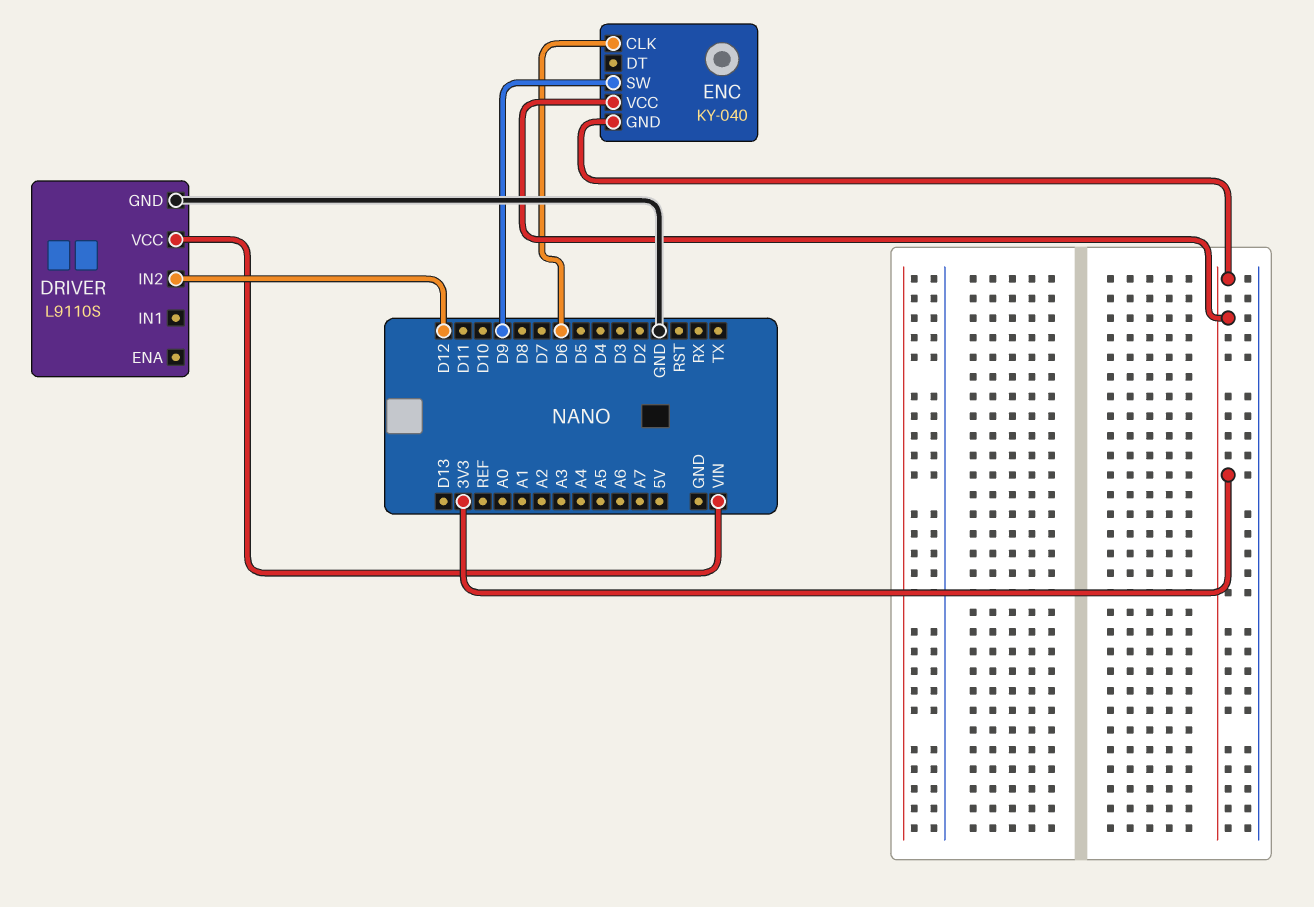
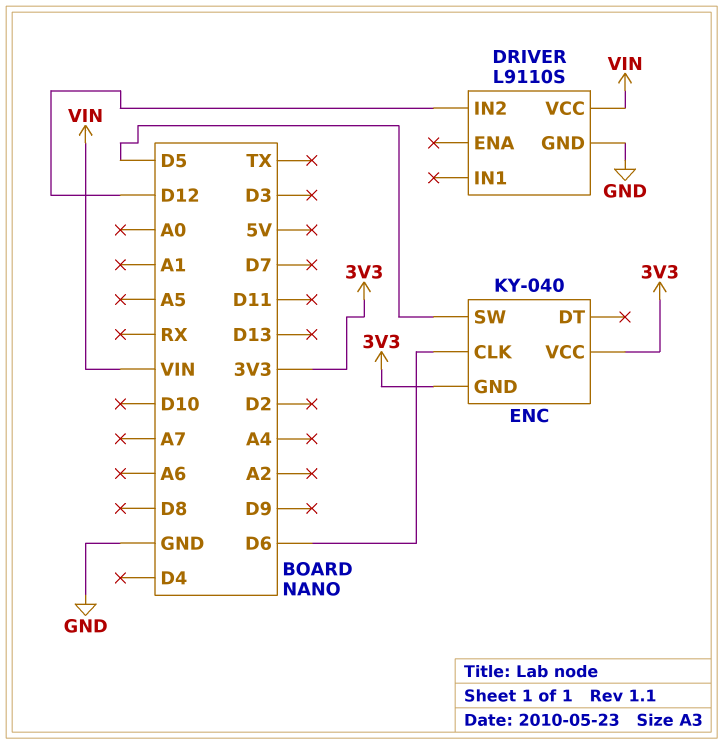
ENC pin SW: D9 -> D5

